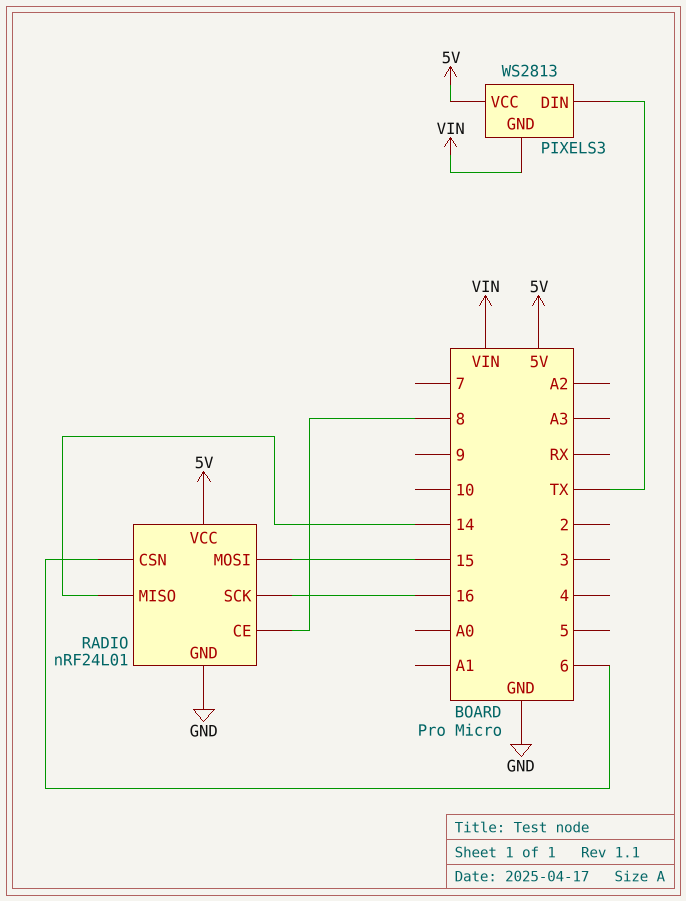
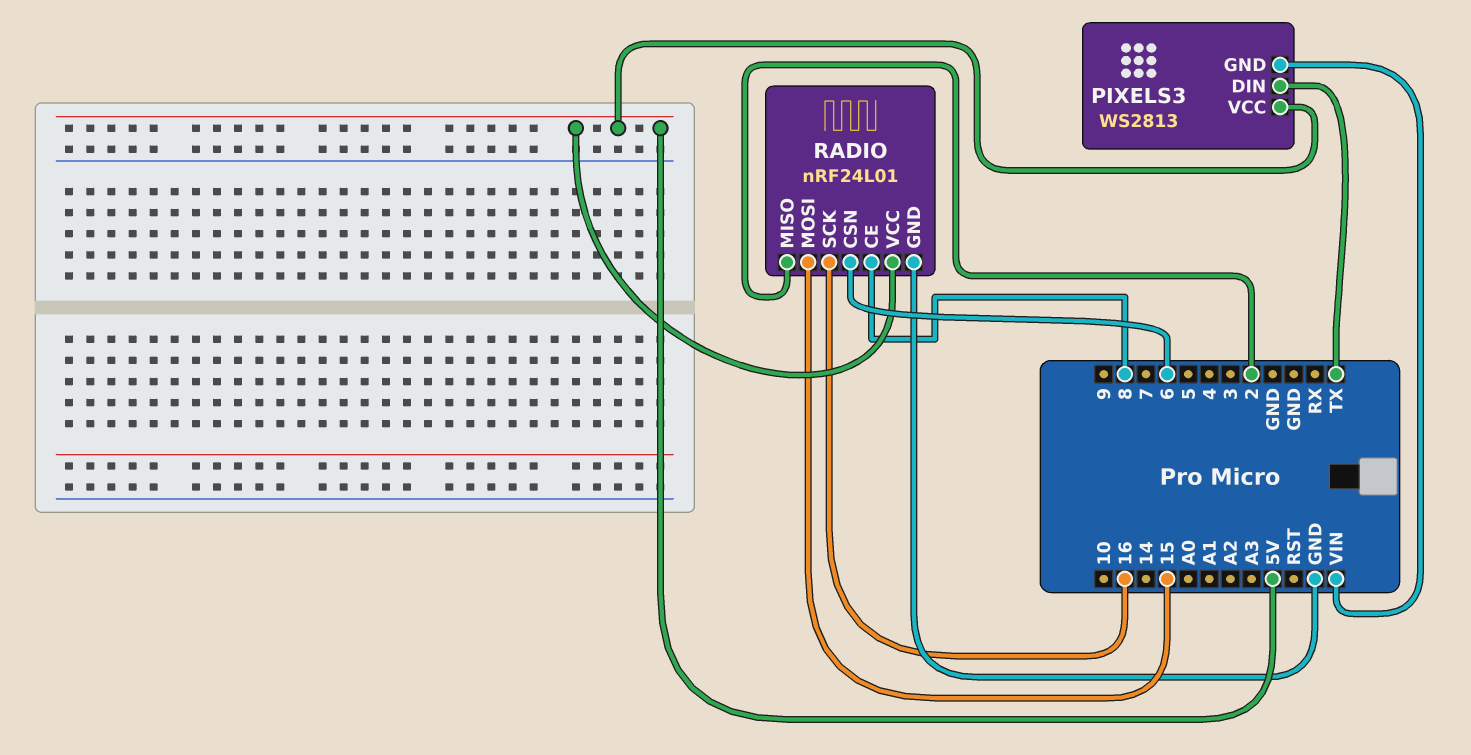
RADIO pin MISO: 14 -> 2

